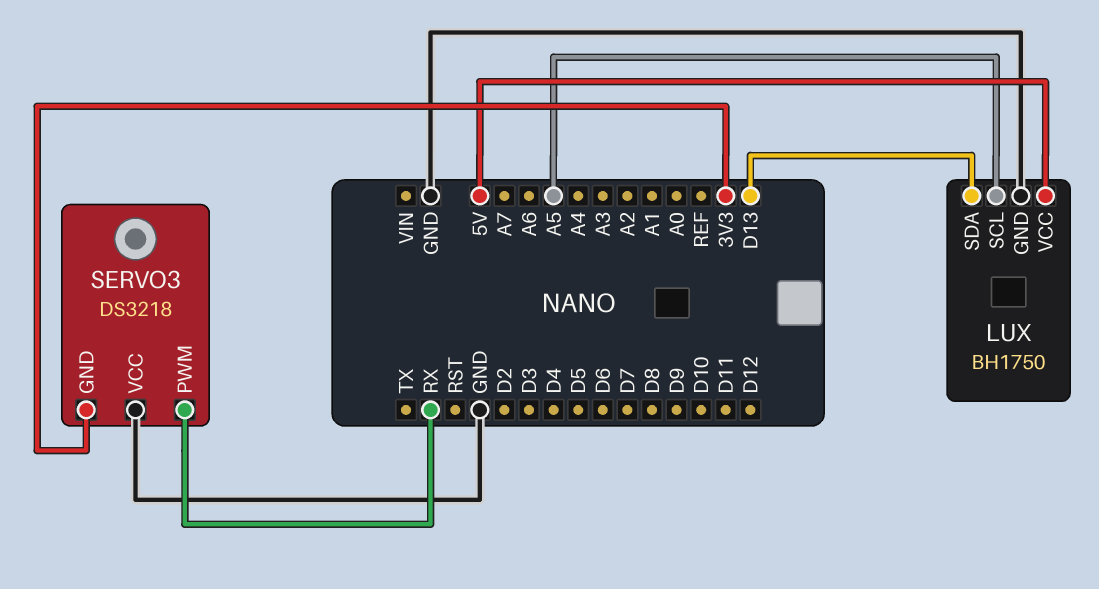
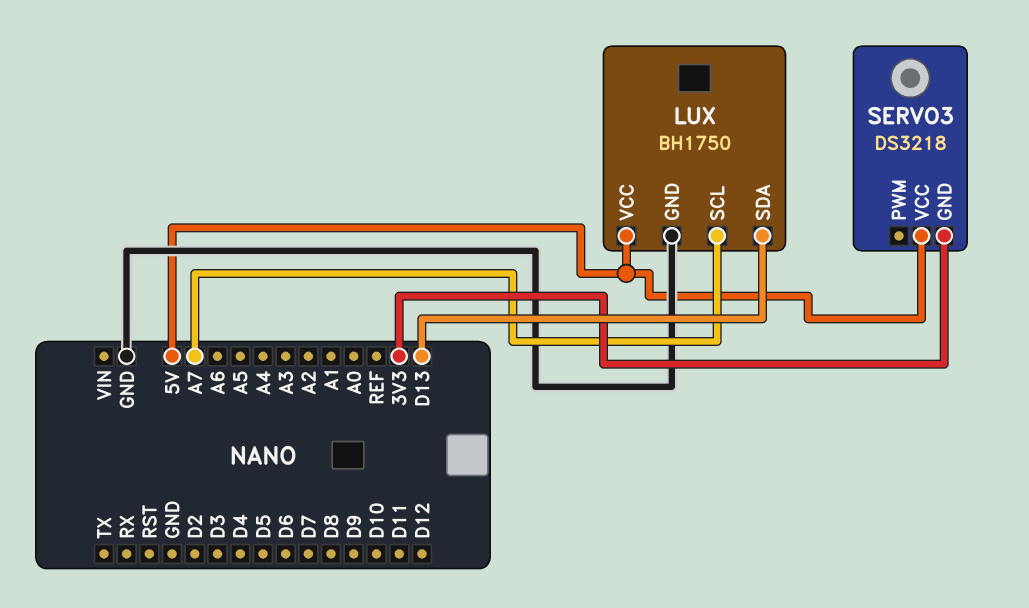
LUX pin SCL: A5 -> A7
SERVO3 pin PWM: RX -> none
SERVO3 pin VCC: GND -> 5V

